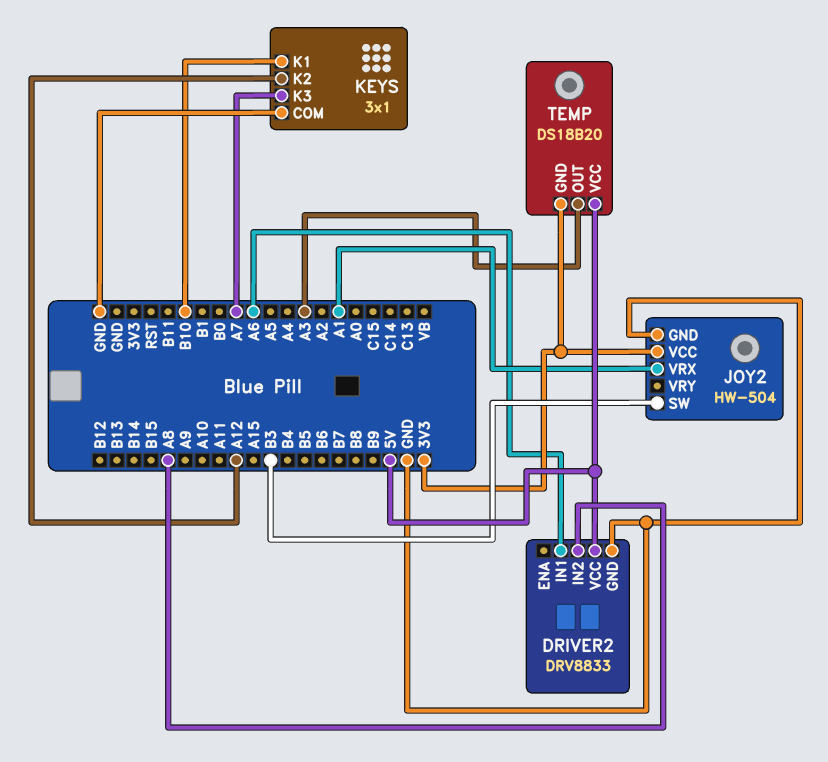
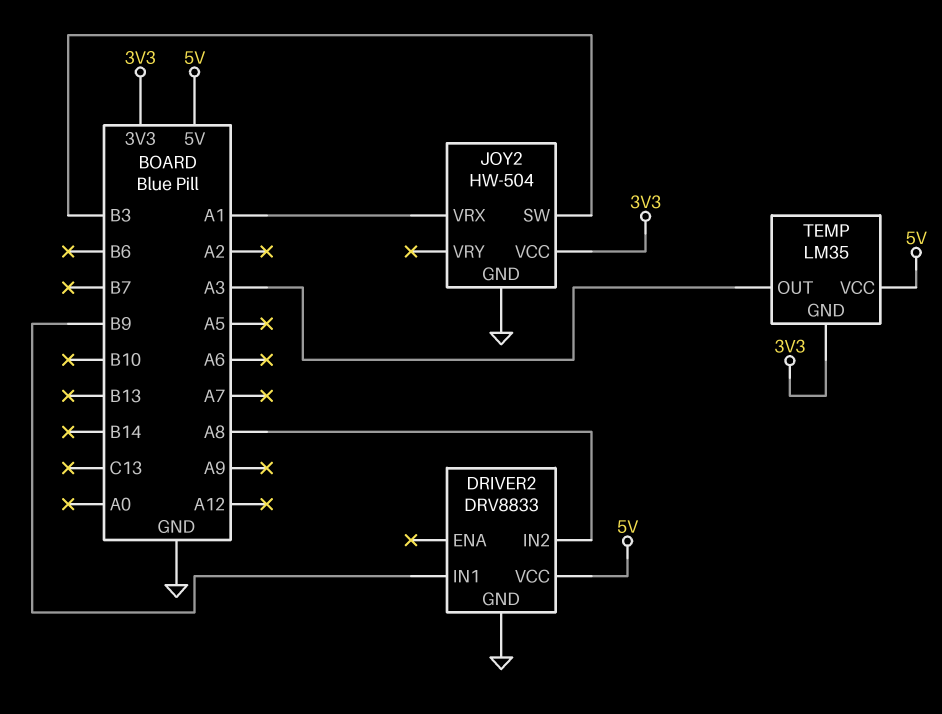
DRIVER2 pin IN1: A6 -> B9
KEYS: 3x1 -> none
KEYS pin COM: GND -> none
KEYS pin K1: B10 -> none
KEYS pin K2: A12 -> none
KEYS pin K3: A7 -> none
TEMP: DS18B20 -> LM35

